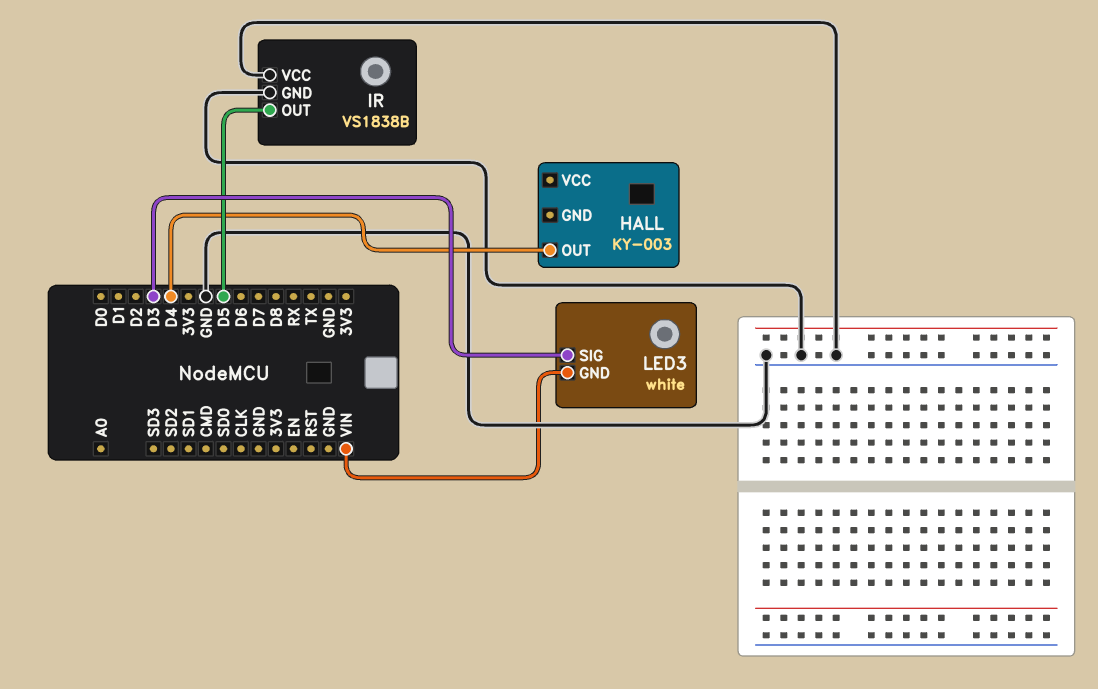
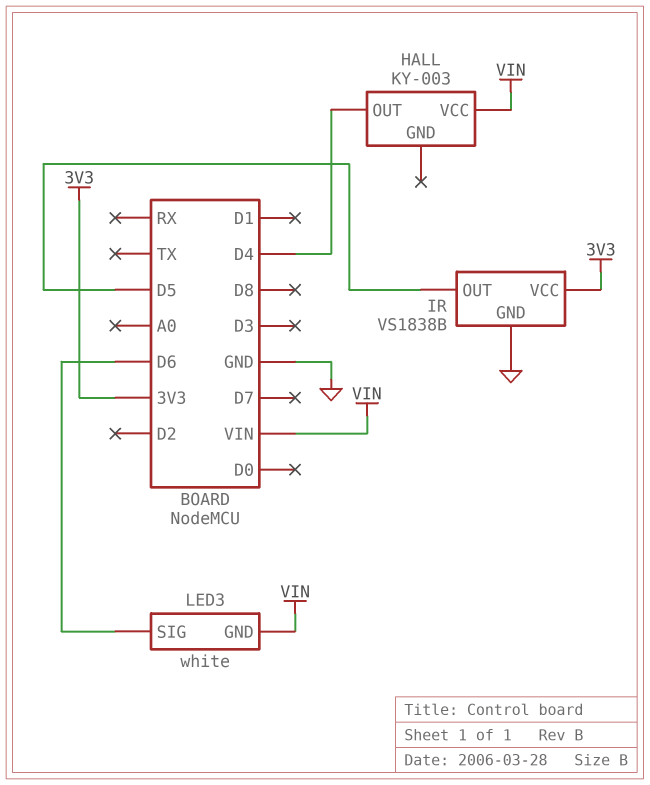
HALL pin VCC: none -> VIN
IR pin VCC: GND -> 3V3
LED3 pin SIG: D3 -> D6

